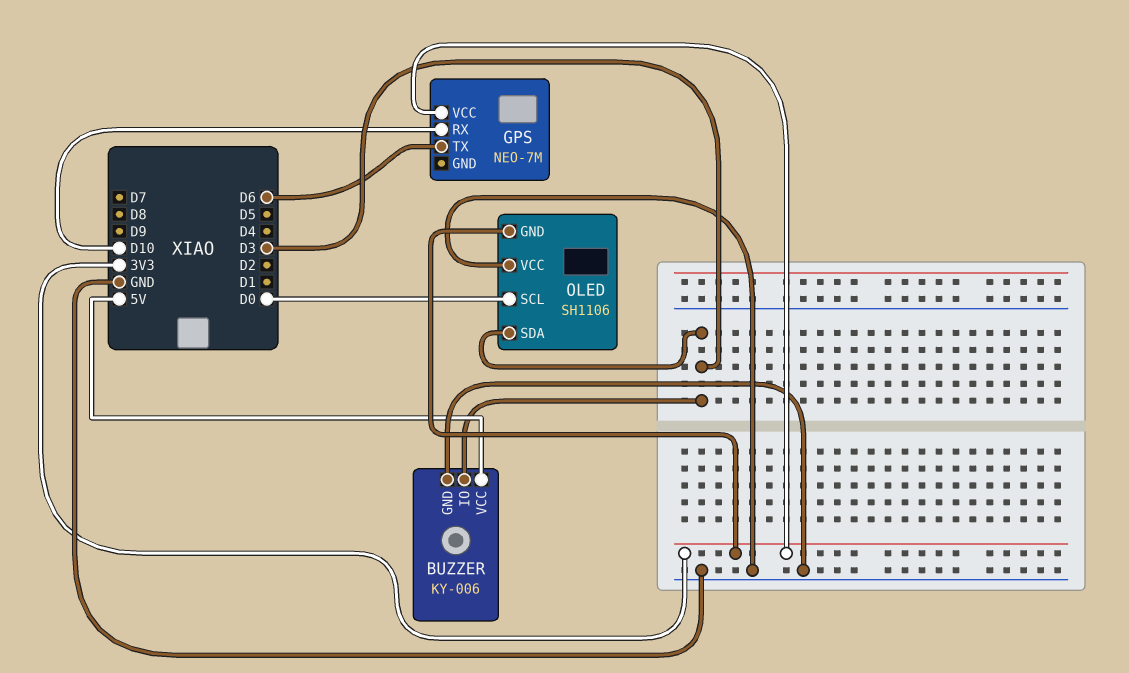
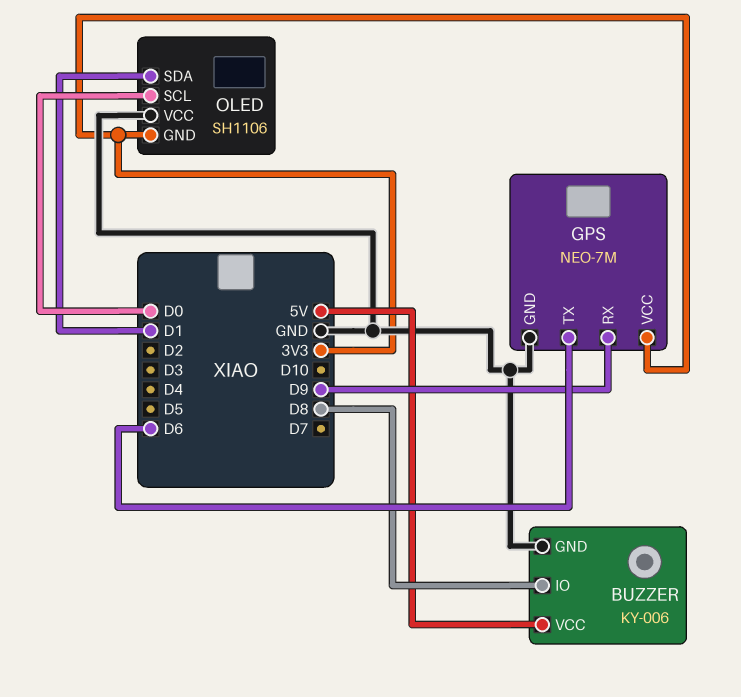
BUZZER pin IO: D3 -> D8
GPS pin GND: none -> GND
GPS pin RX: D10 -> D9
OLED pin SDA: D3 -> D1

